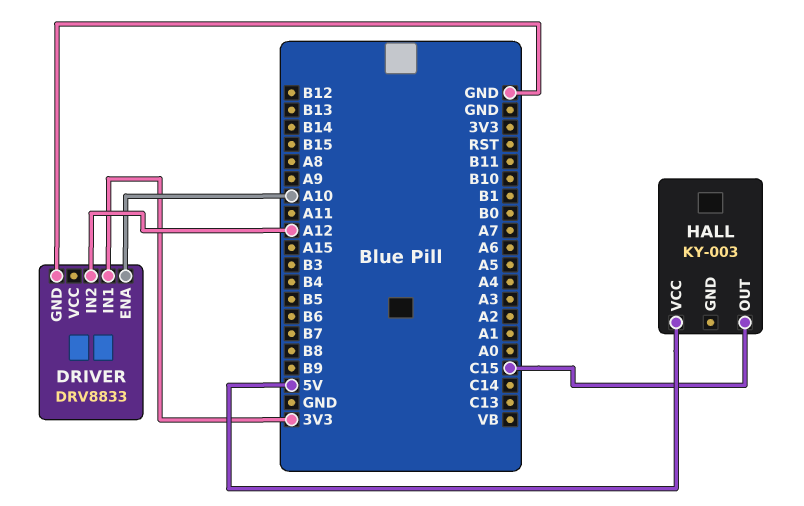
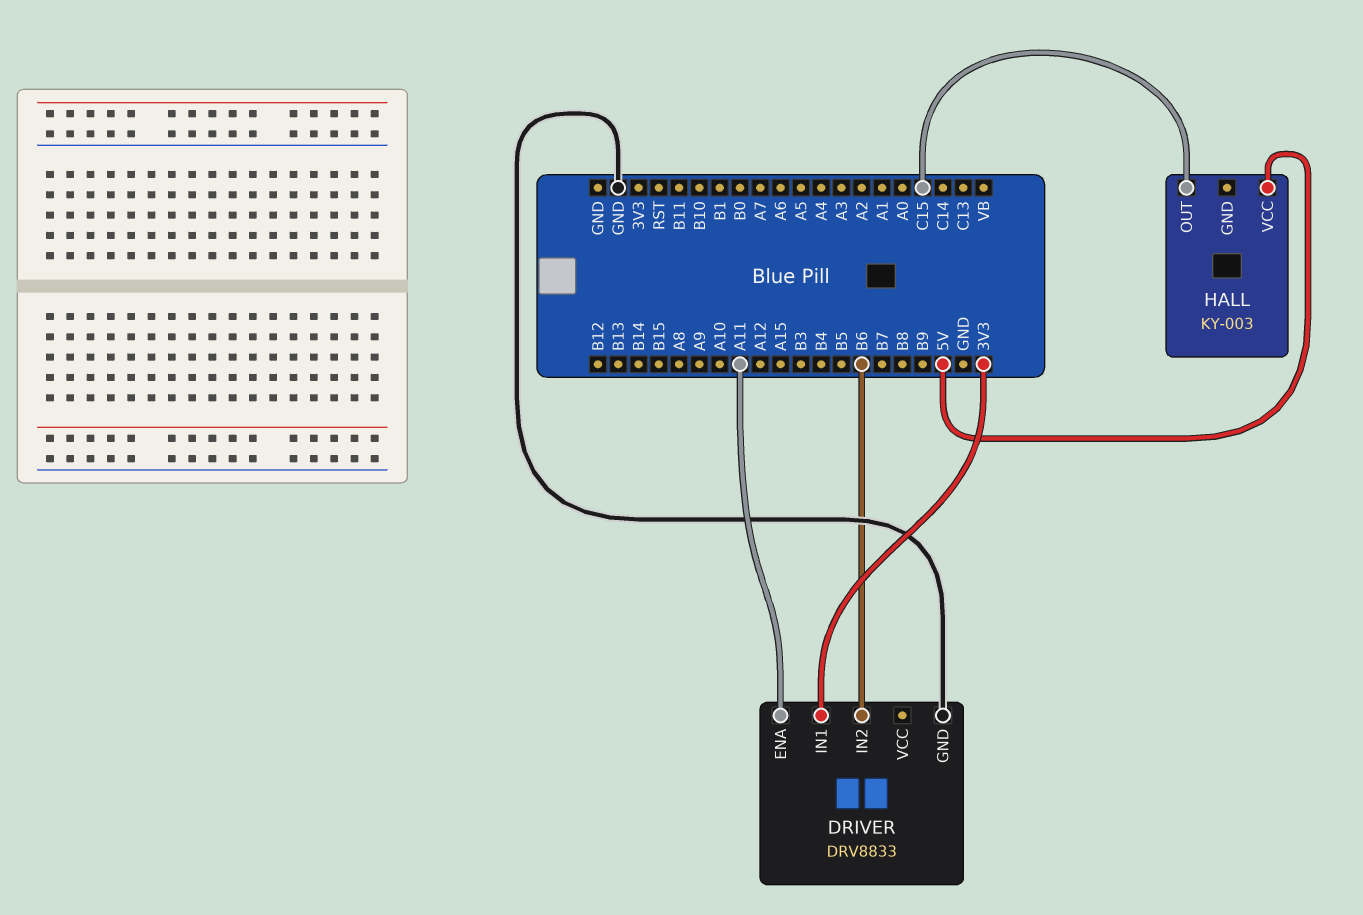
DRIVER pin ENA: A10 -> A11
DRIVER pin IN2: A12 -> B6

